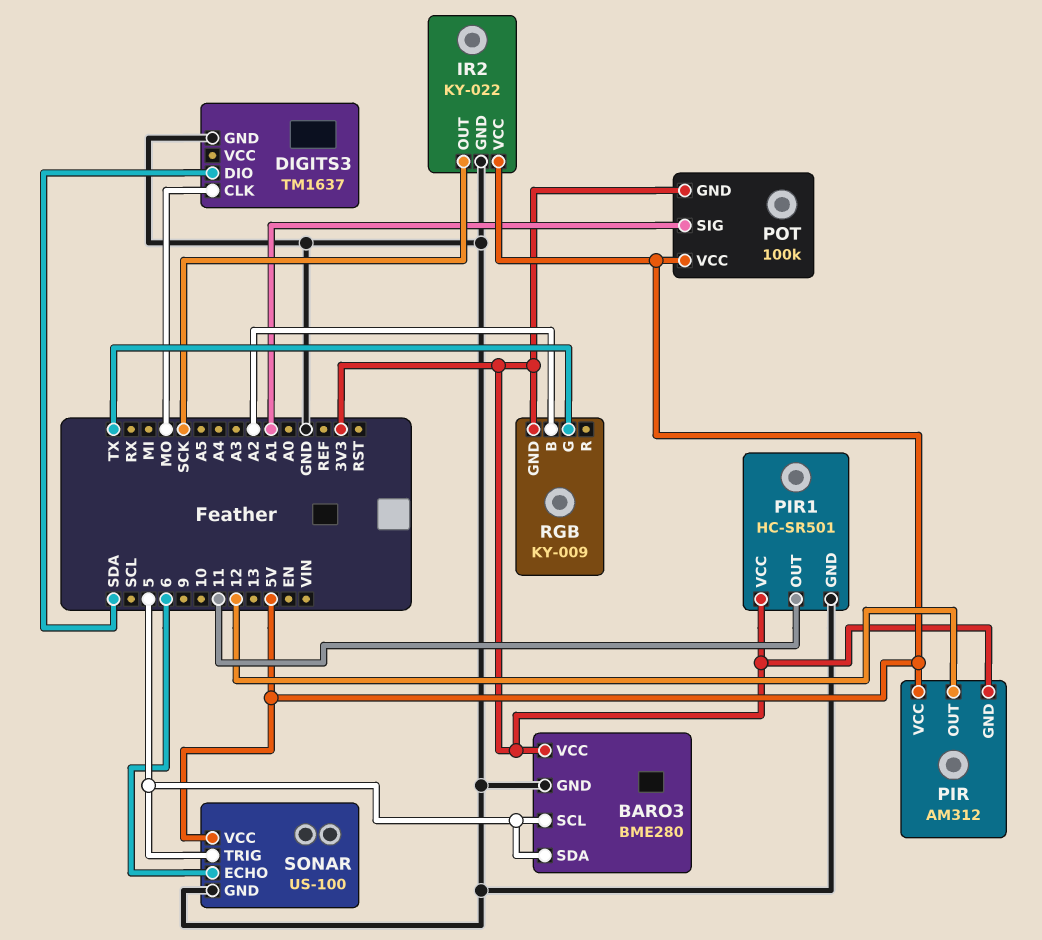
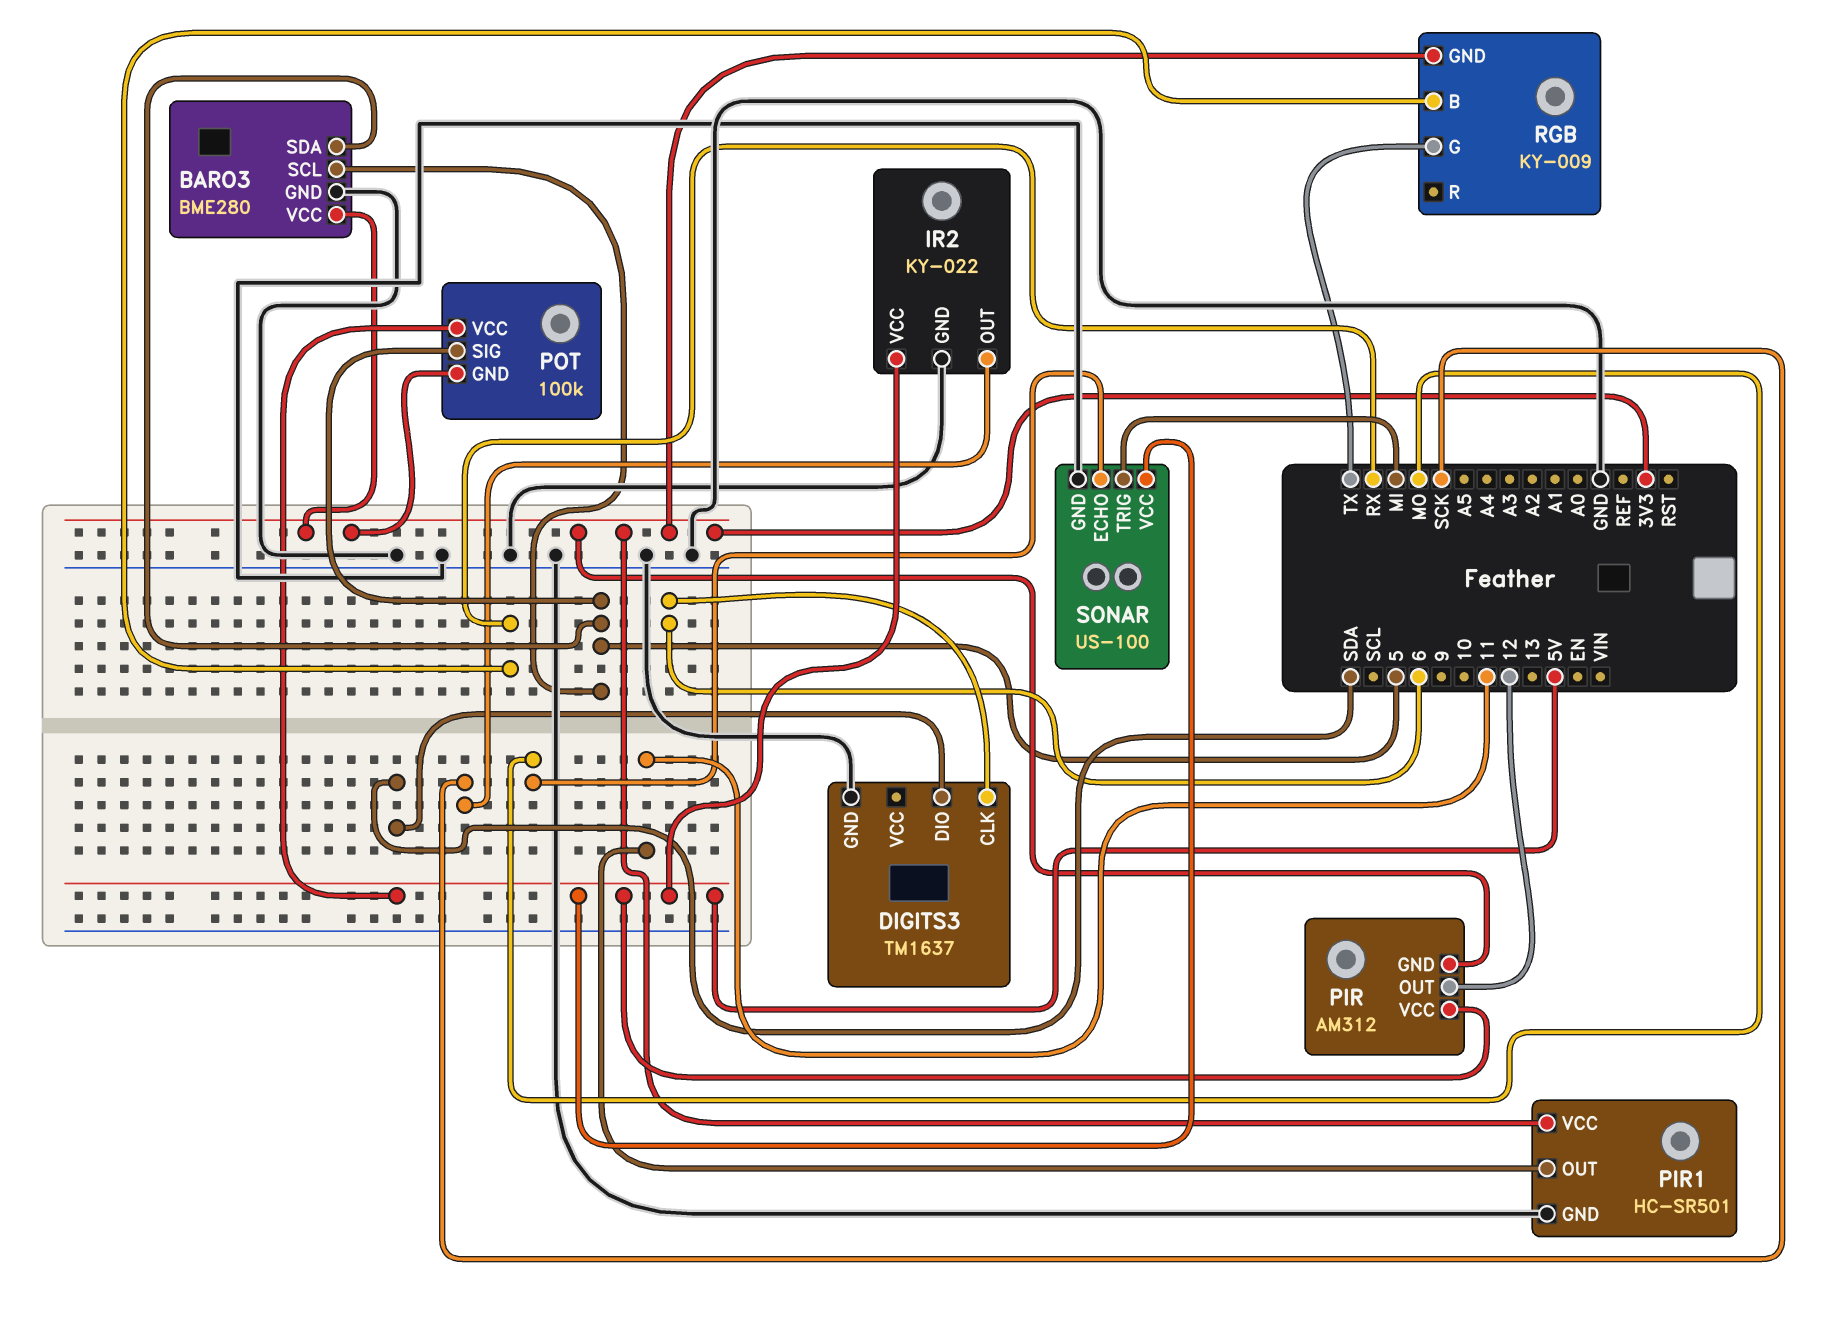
DIGITS3 pin CLK: MO -> 6
POT pin SIG: A1 -> 5
RGB pin B: A2 -> RX
SONAR pin ECHO: 6 -> MO
SONAR pin TRIG: 5 -> MI

